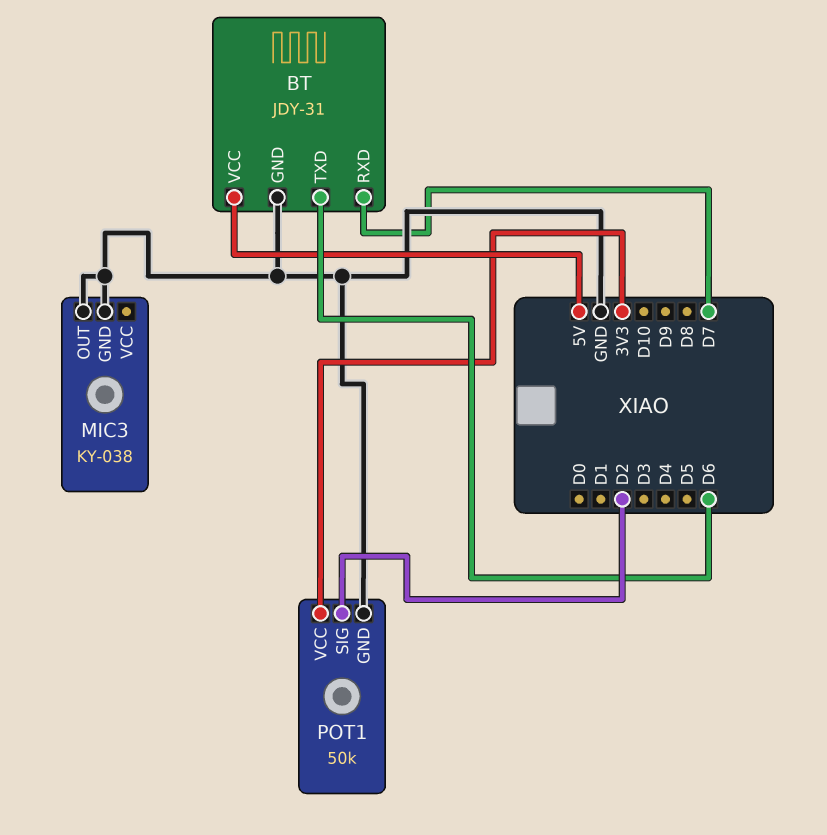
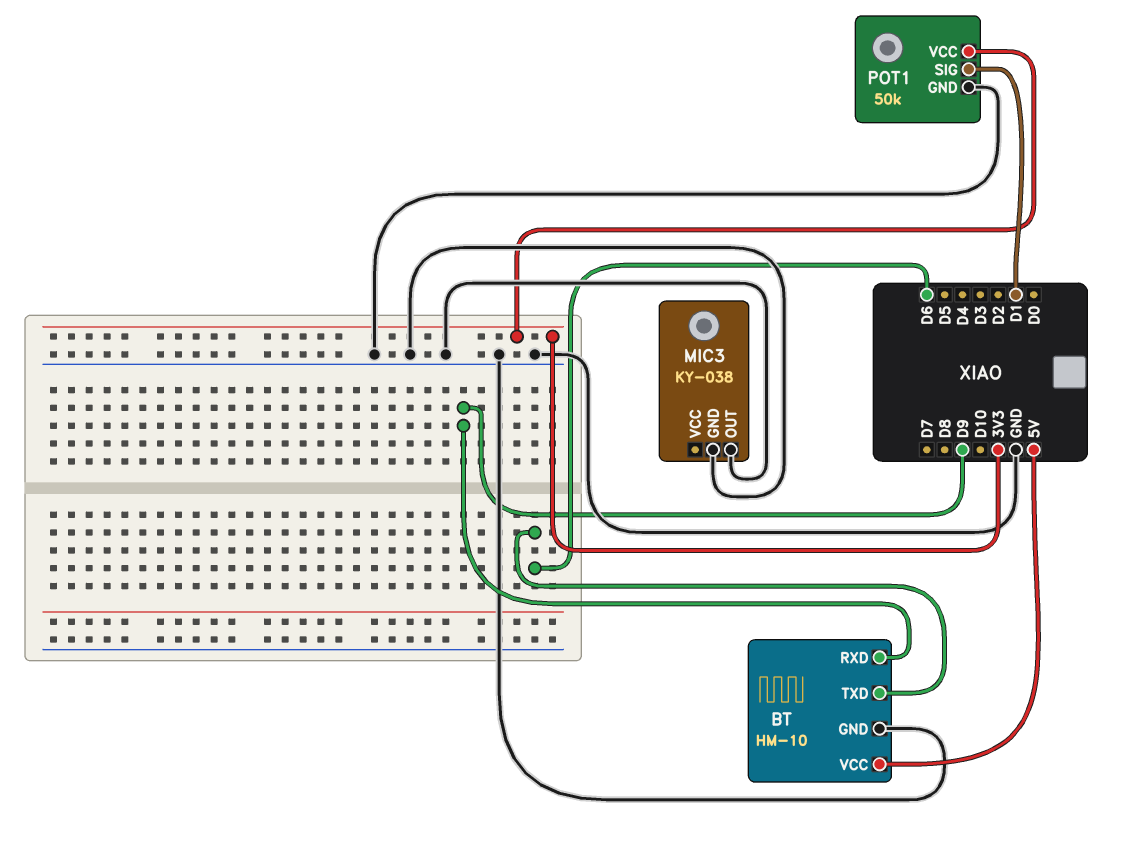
BT: JDY-31 -> HM-10
BT pin RXD: D7 -> D9
POT1 pin SIG: D2 -> D1

